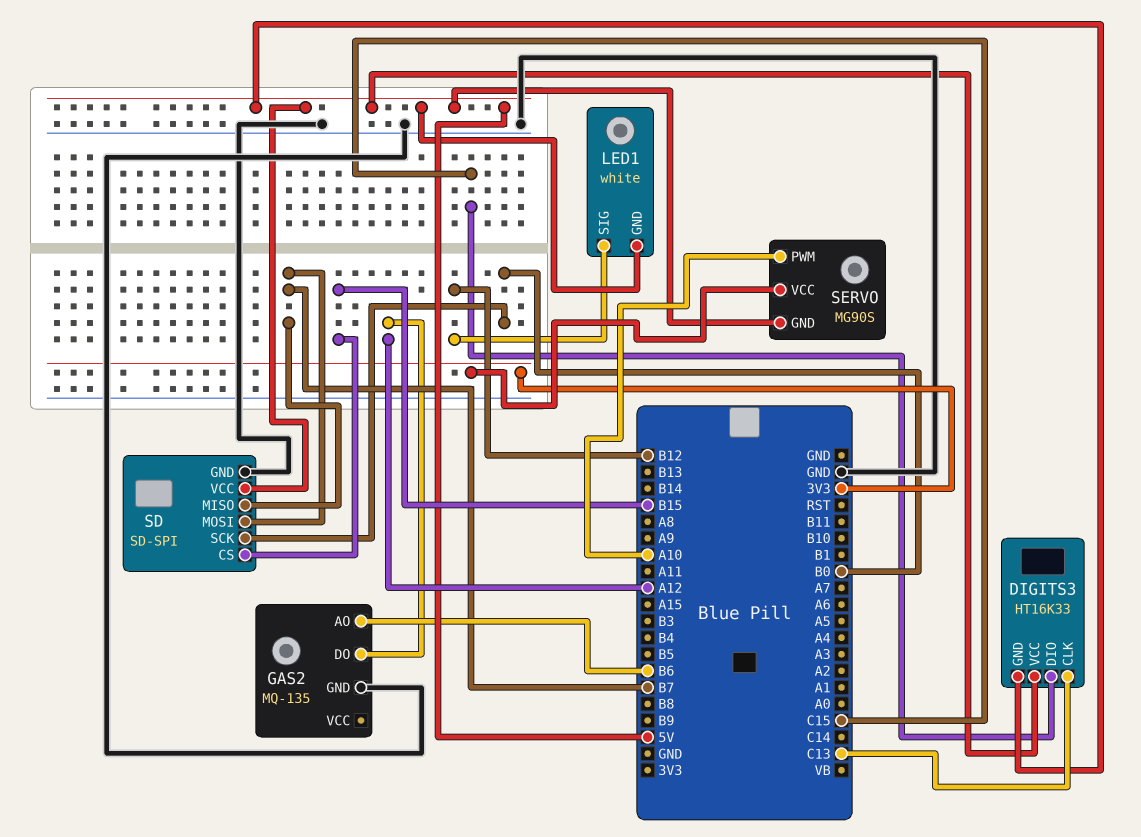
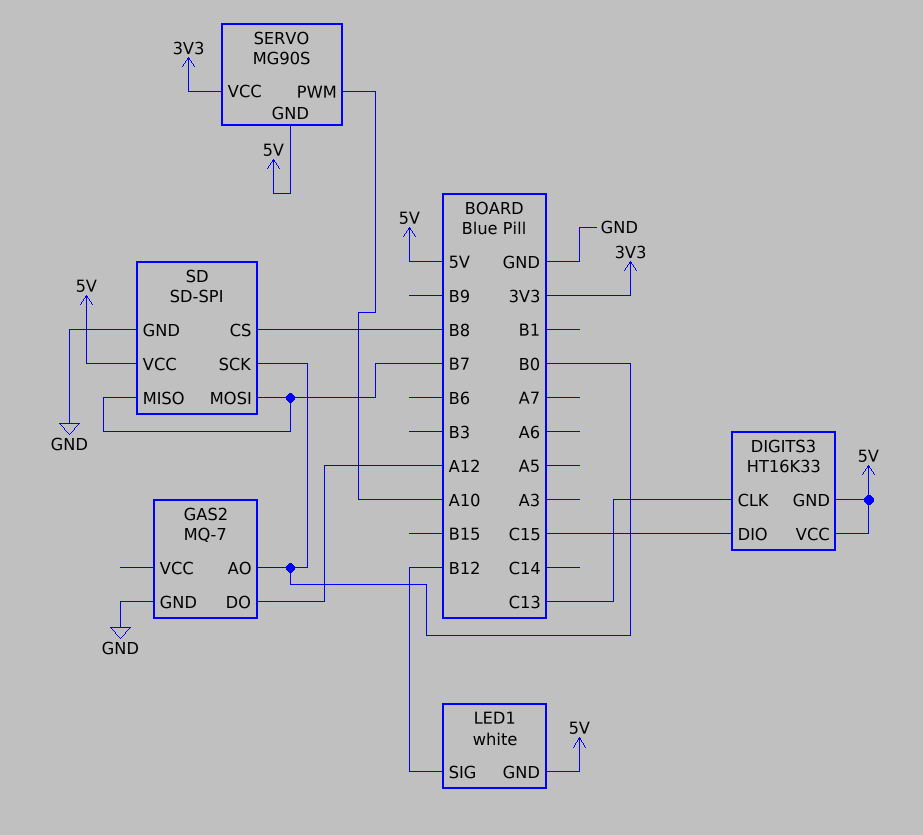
GAS2: MQ-135 -> MQ-7
GAS2 pin AO: B6 -> B0
SD pin CS: B15 -> B8

